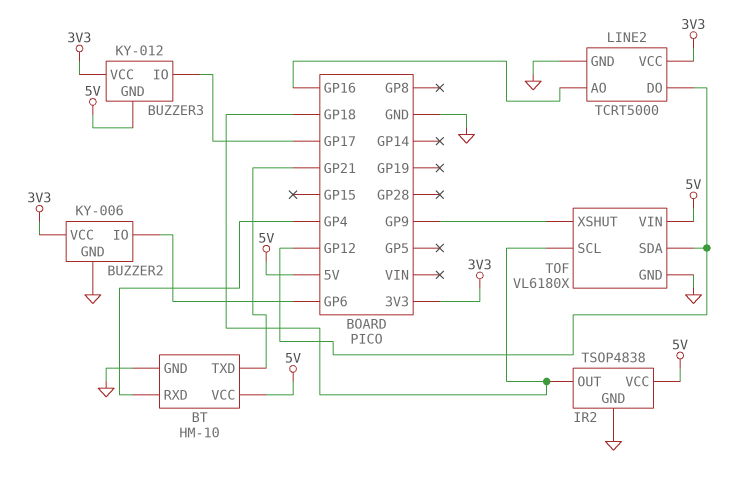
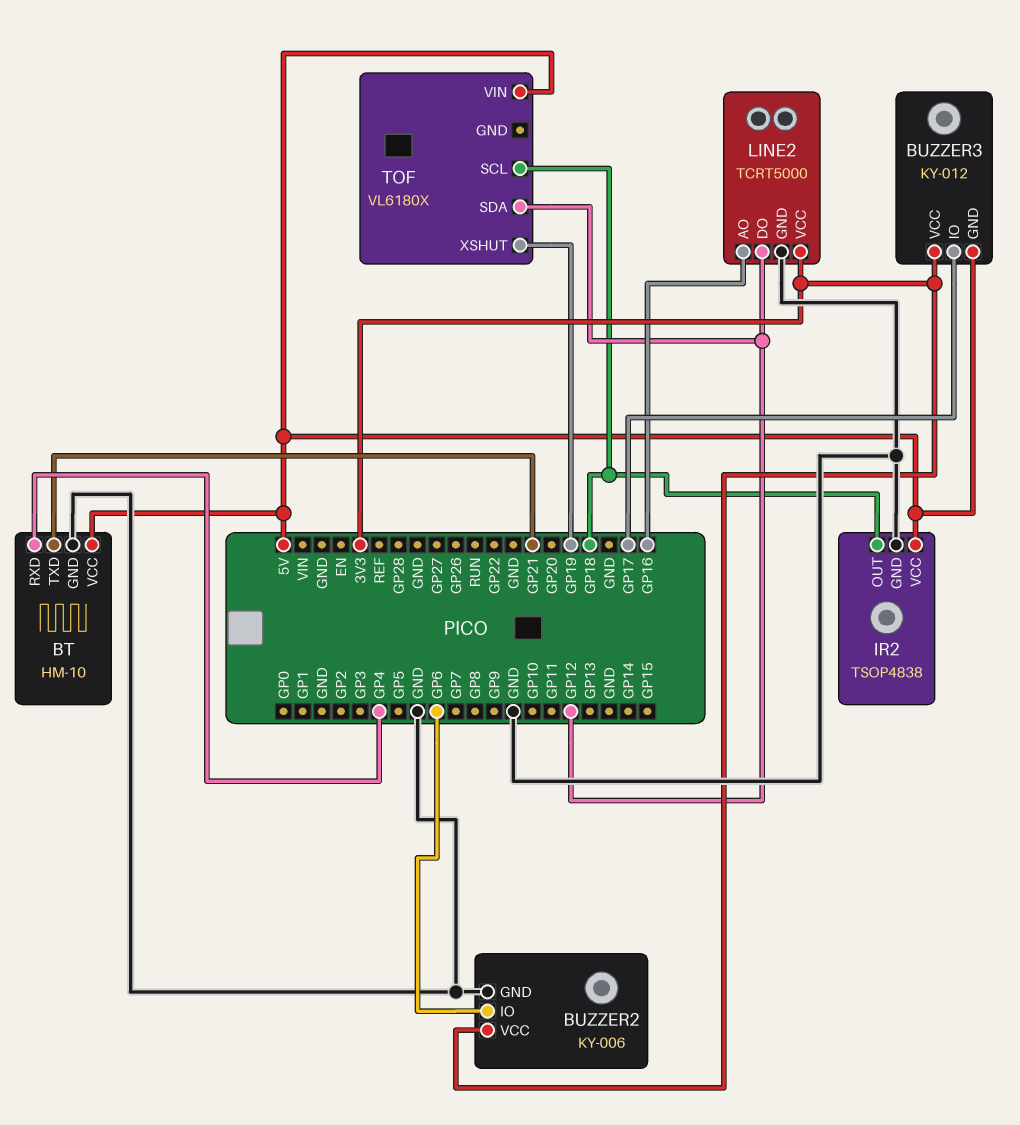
TOF pin GND: GND -> none
TOF pin XSHUT: GP9 -> GP19

